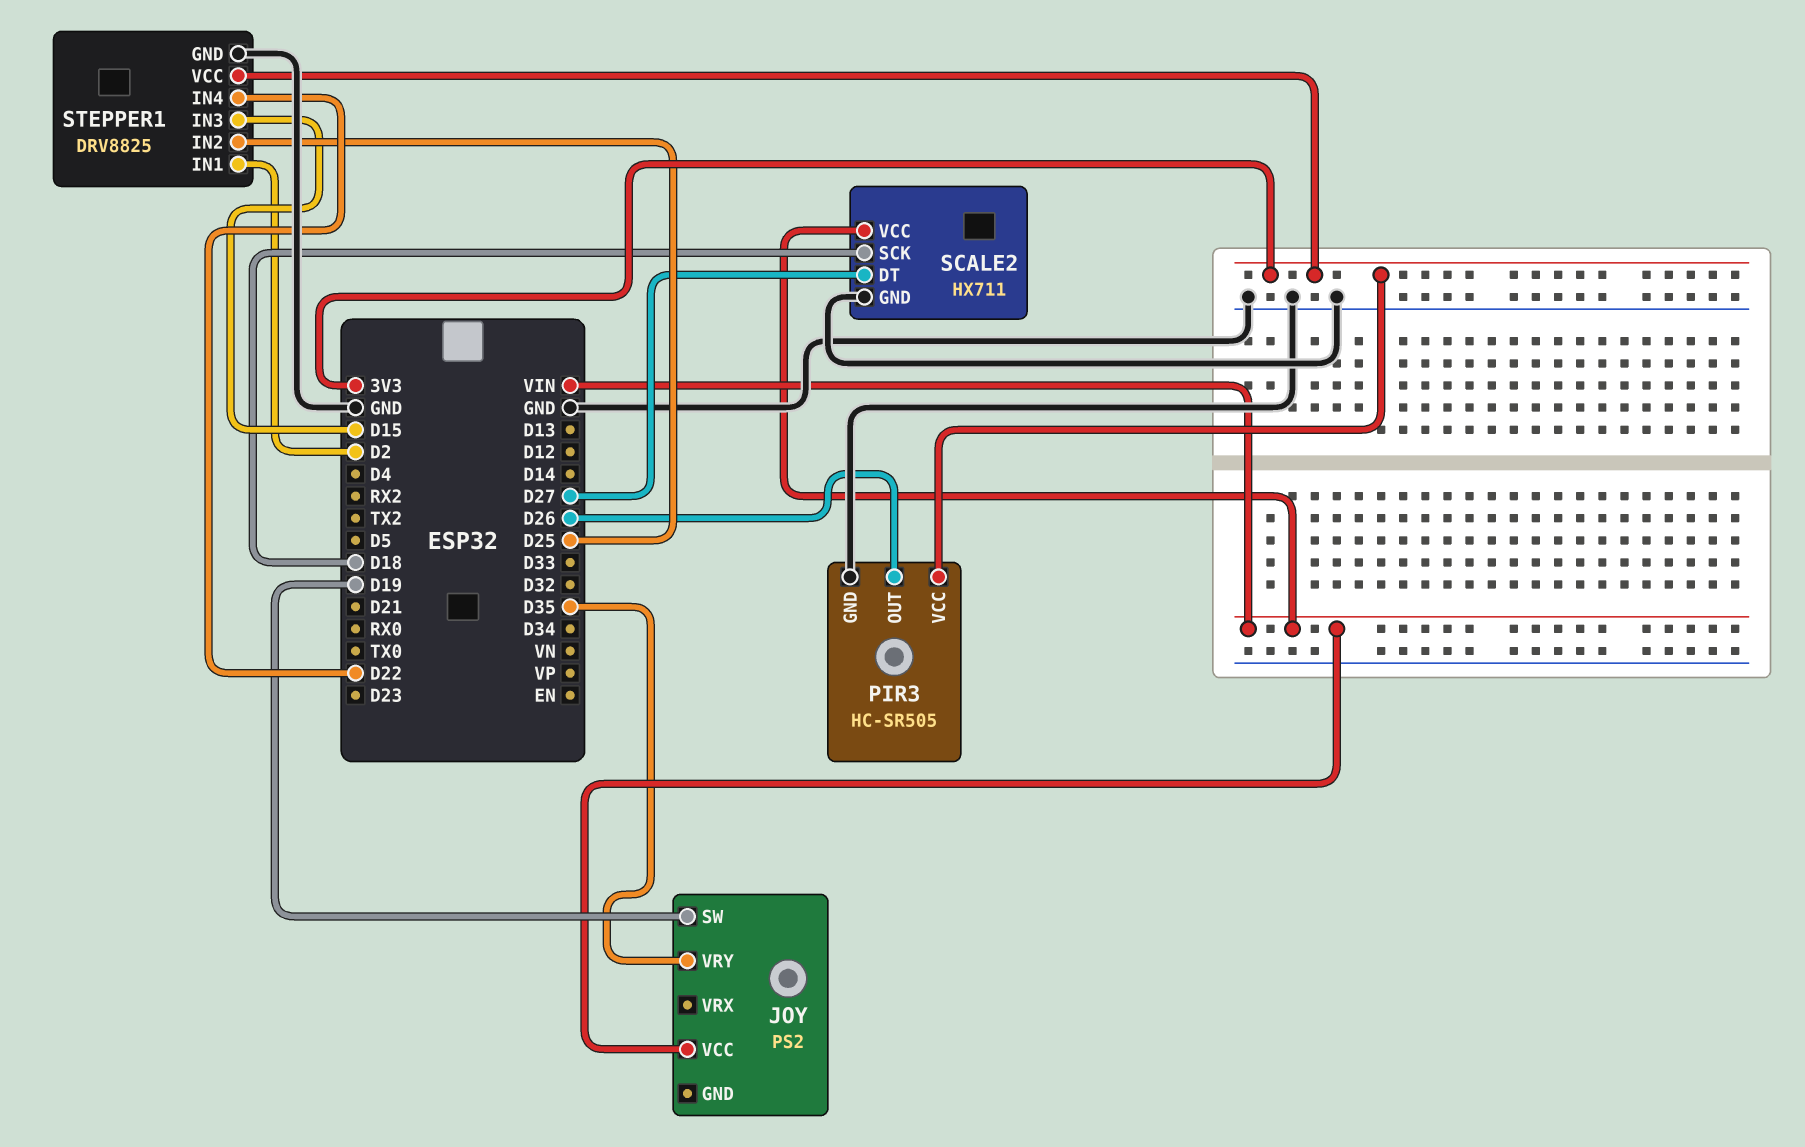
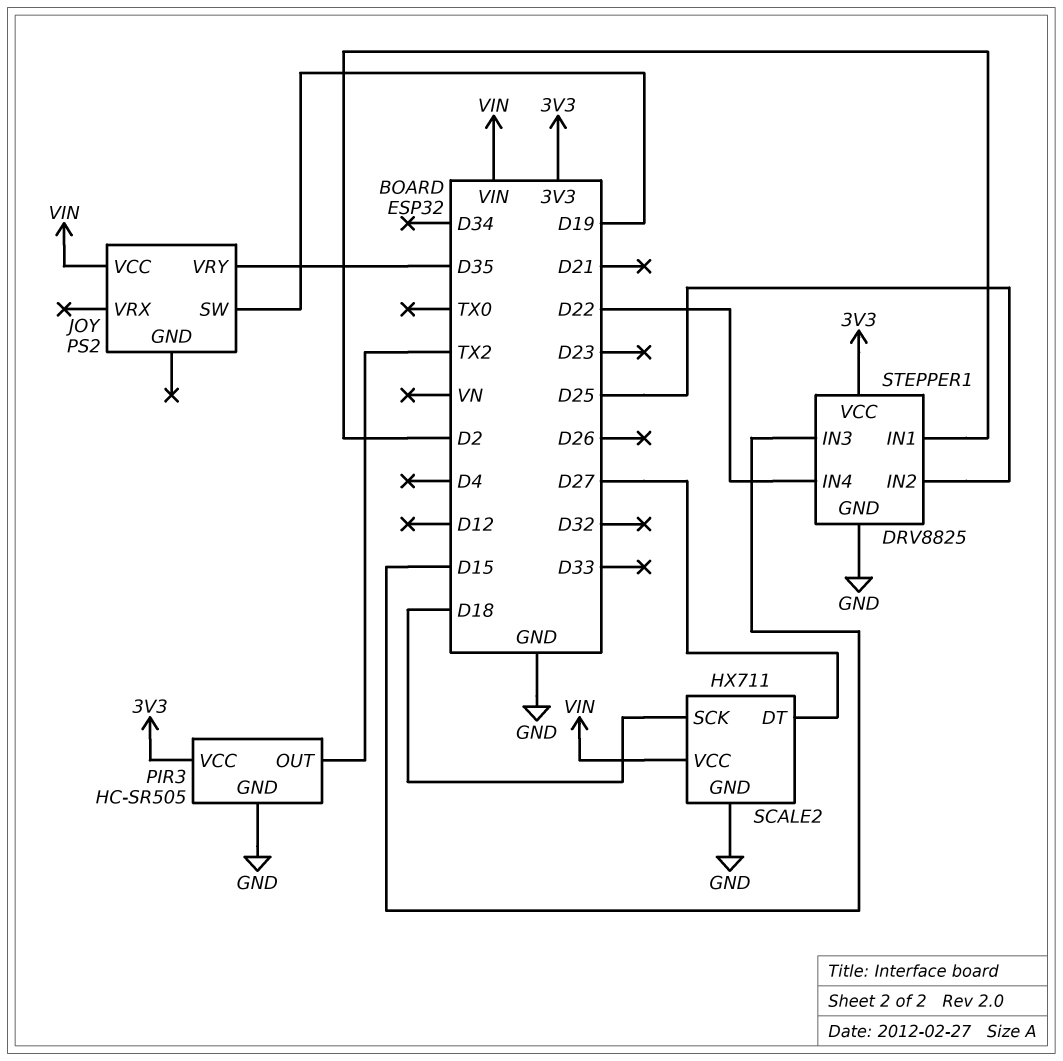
PIR3 pin OUT: D26 -> TX2

